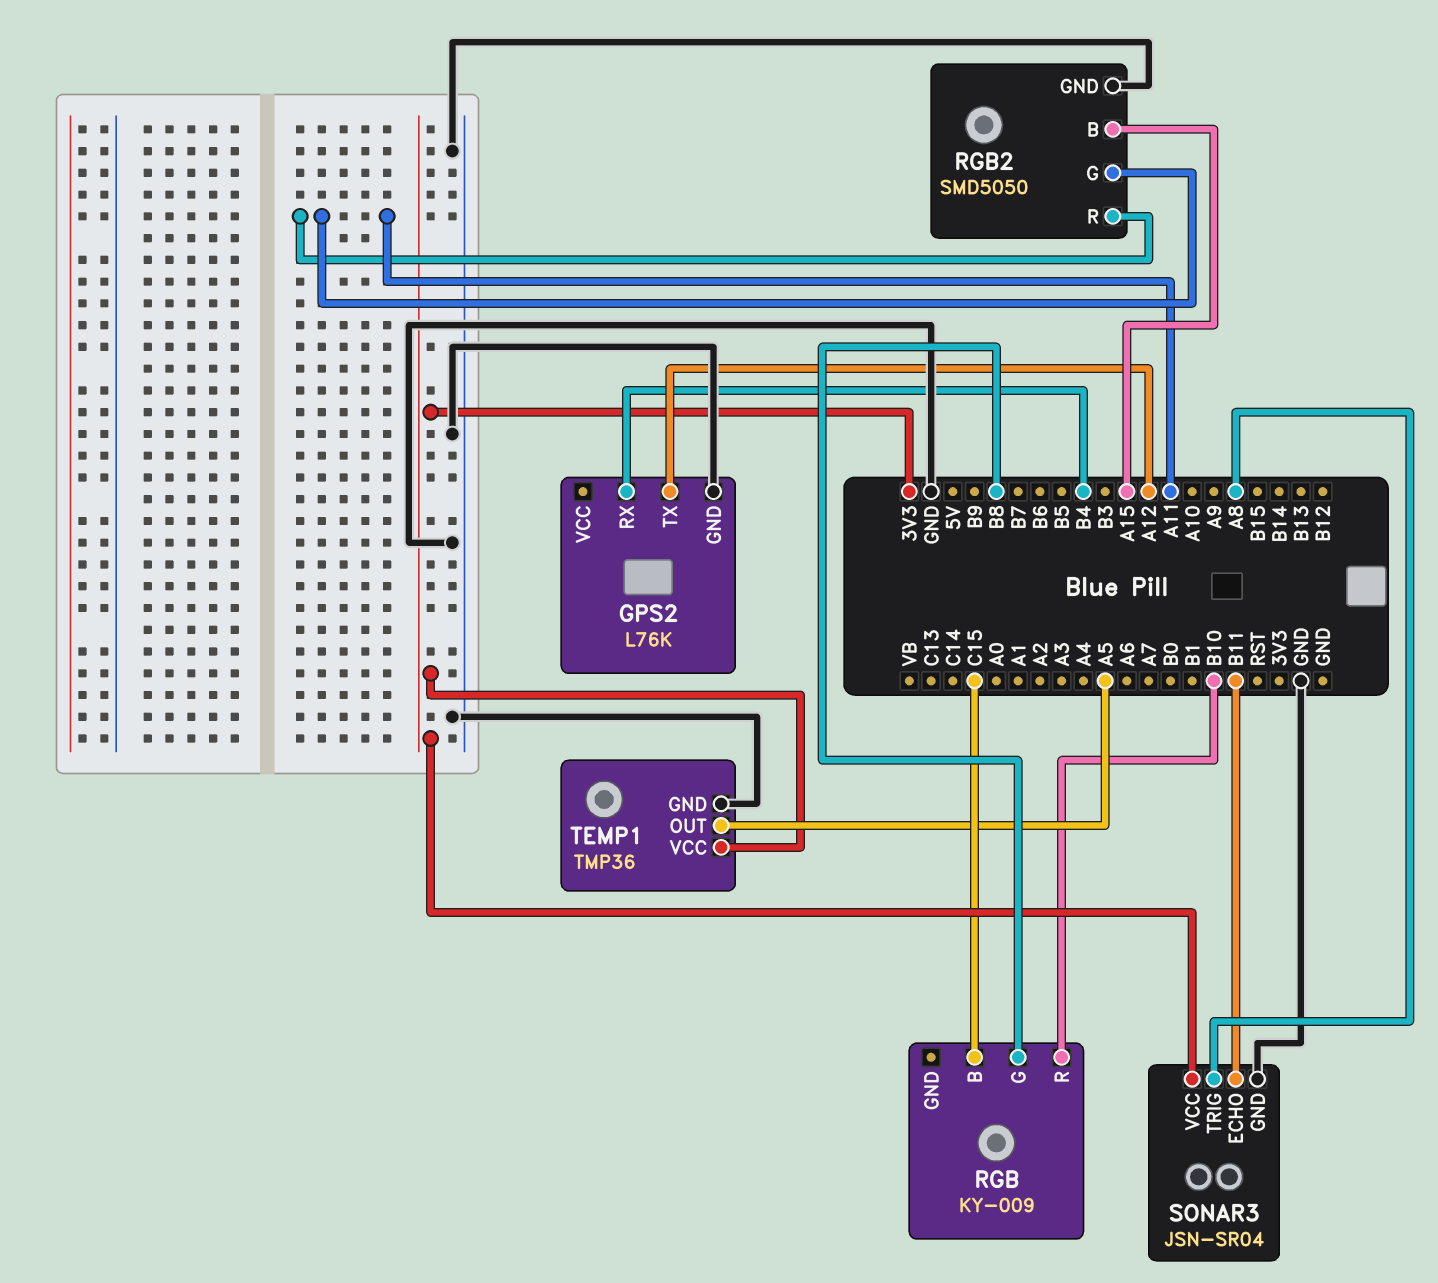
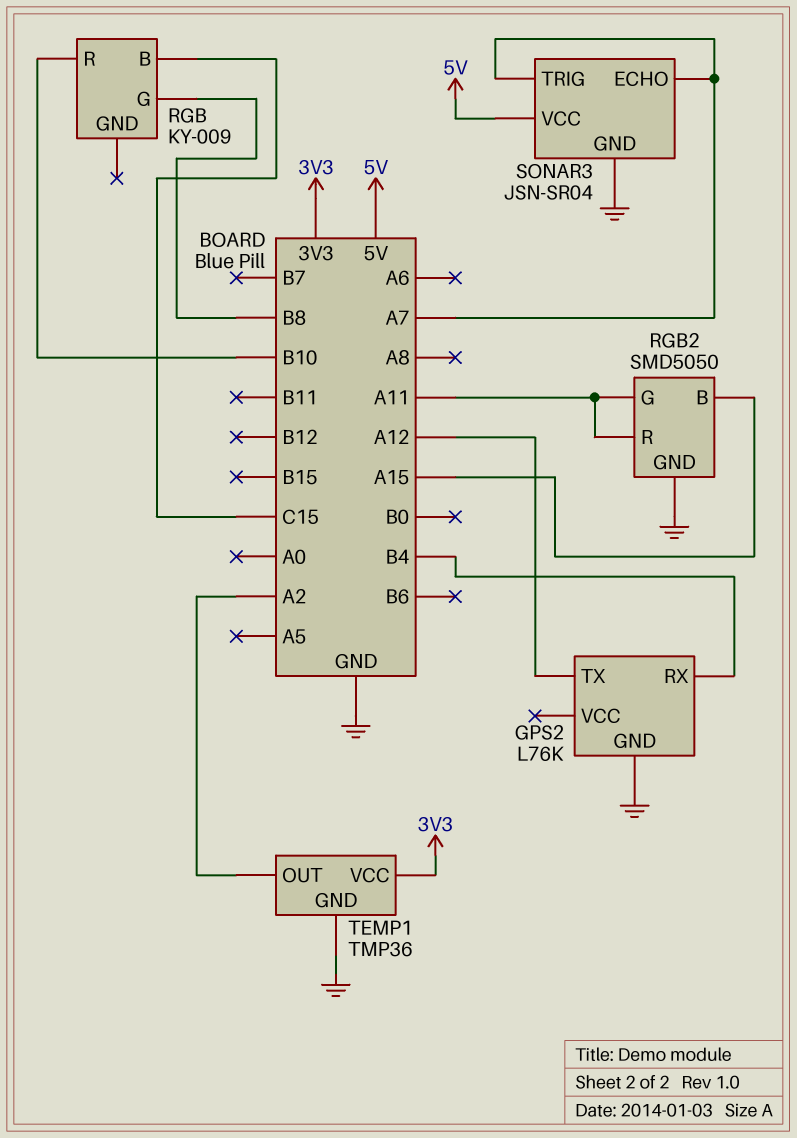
SONAR3 pin ECHO: B11 -> A7
SONAR3 pin TRIG: A8 -> A7
SONAR3 pin VCC: 3V3 -> 5V
TEMP1 pin OUT: A5 -> A2

